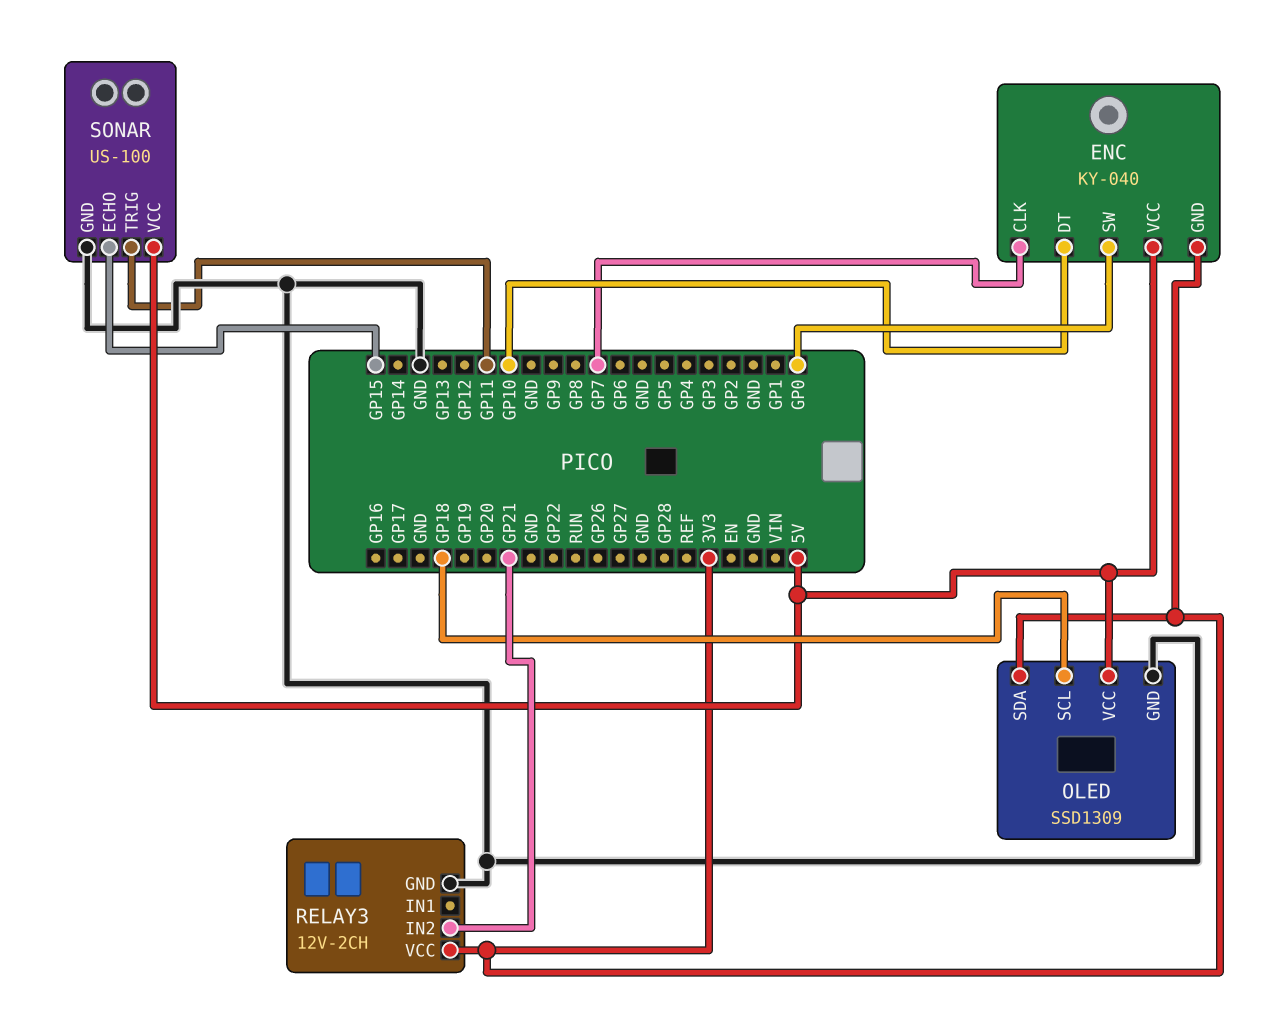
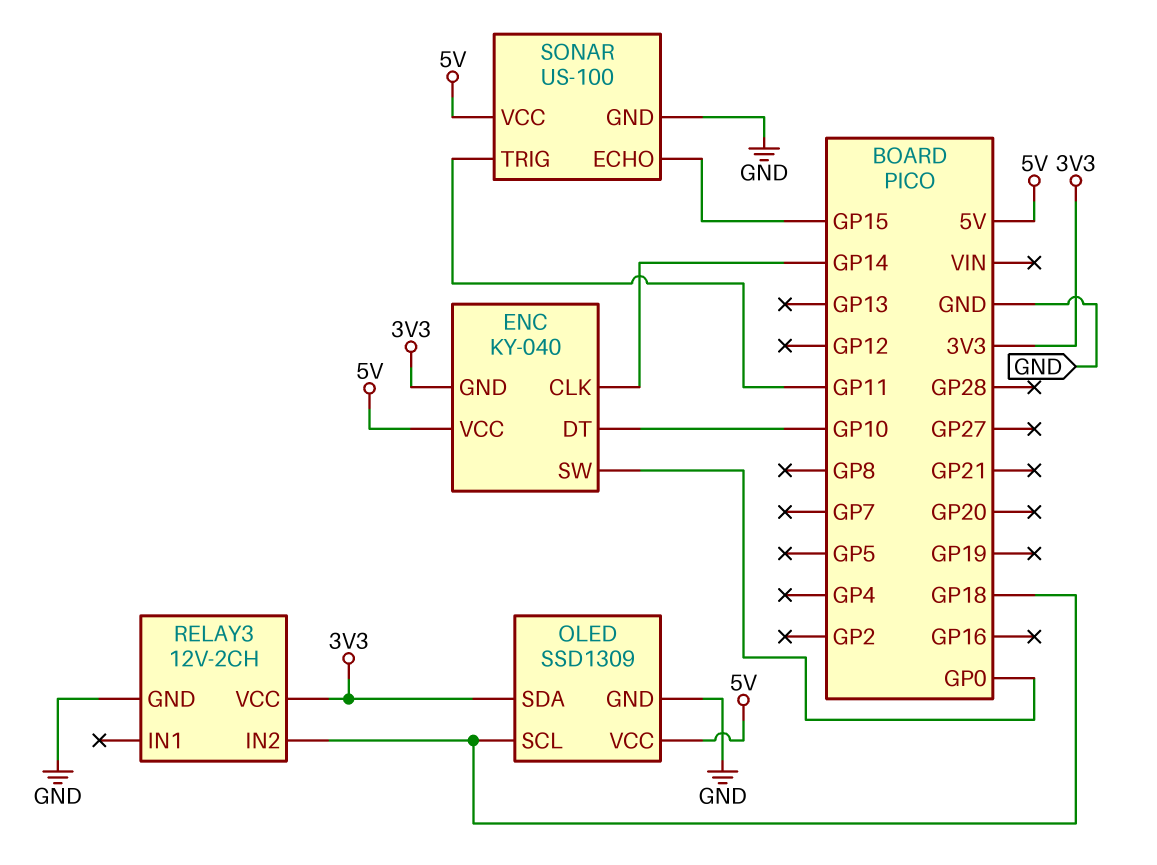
ENC pin CLK: GP7 -> GP14
RELAY3 pin IN2: GP21 -> GP18

